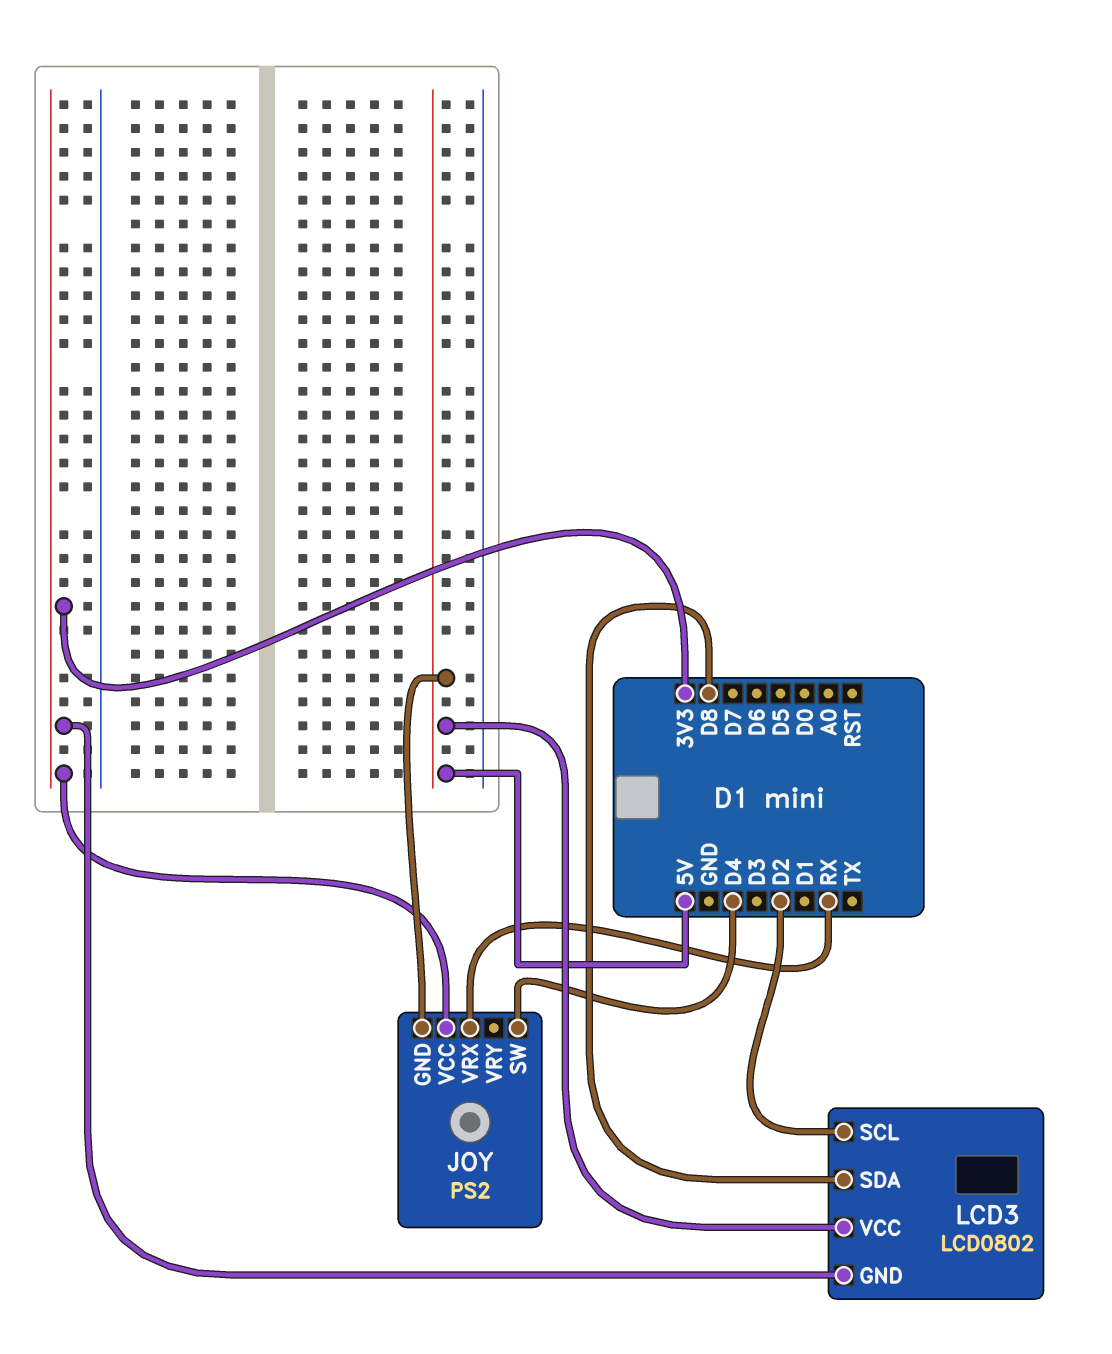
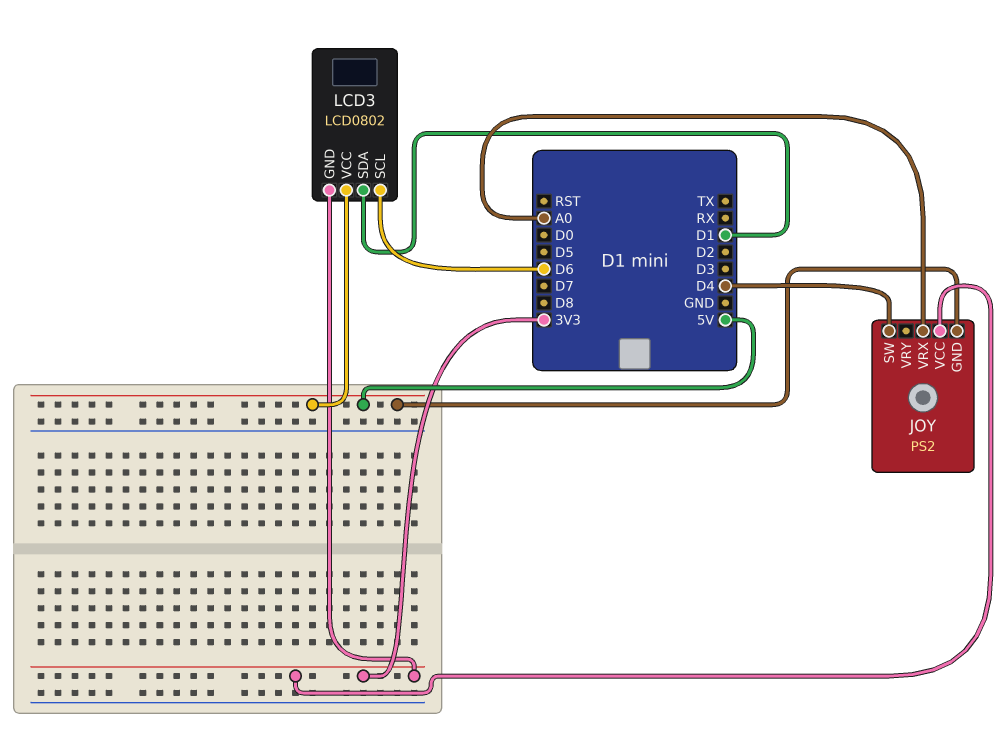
JOY pin VRX: RX -> A0
LCD3 pin SCL: D2 -> D6
LCD3 pin SDA: D8 -> D1

